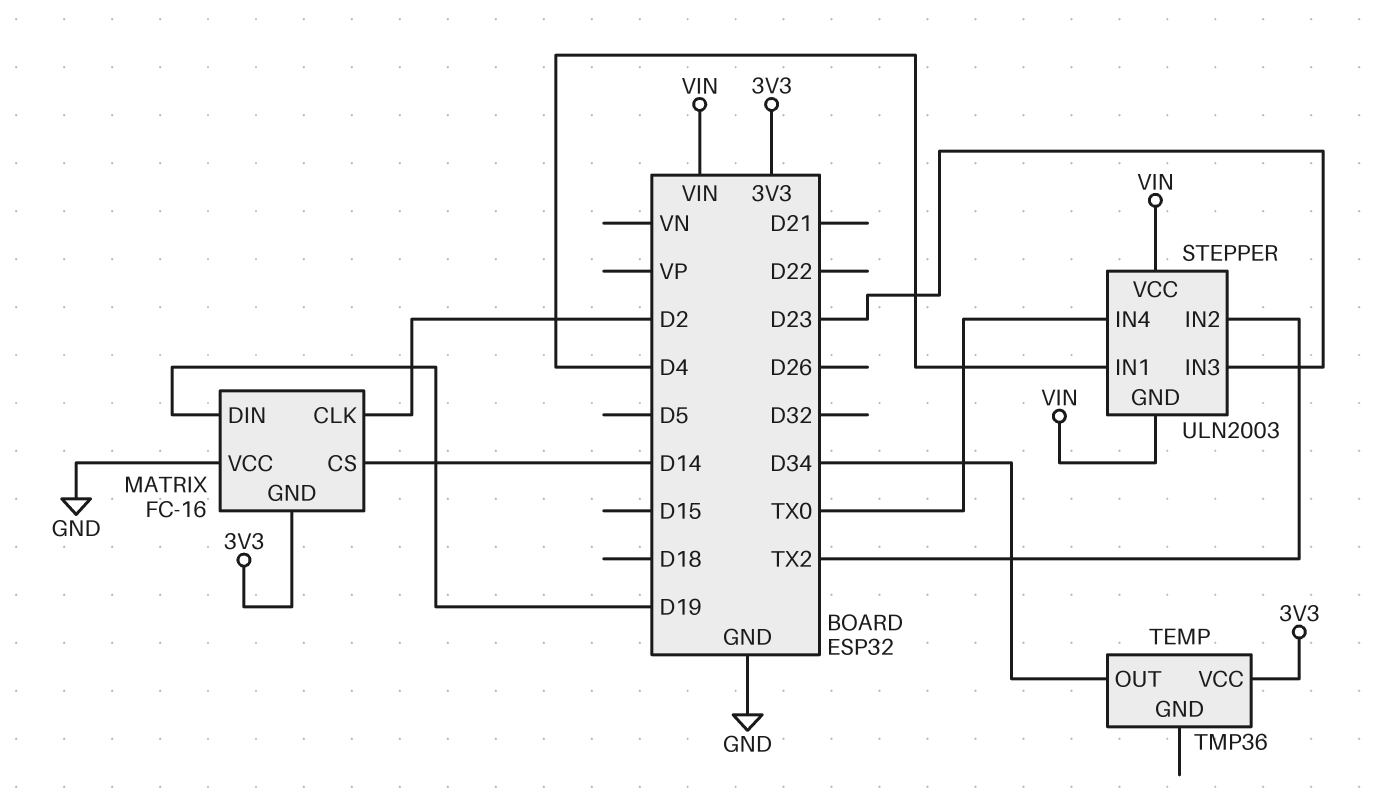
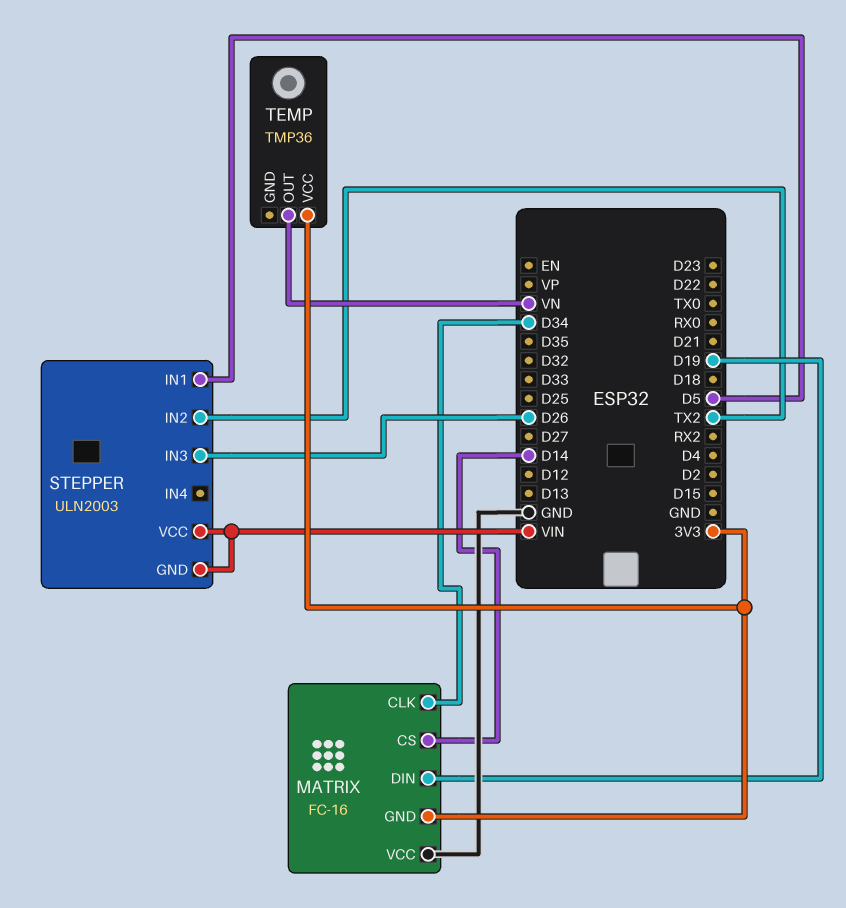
MATRIX pin CLK: D2 -> D34
STEPPER pin IN1: D4 -> D5
STEPPER pin IN3: D23 -> D26
STEPPER pin IN4: TX0 -> none
TEMP pin OUT: D34 -> VN

